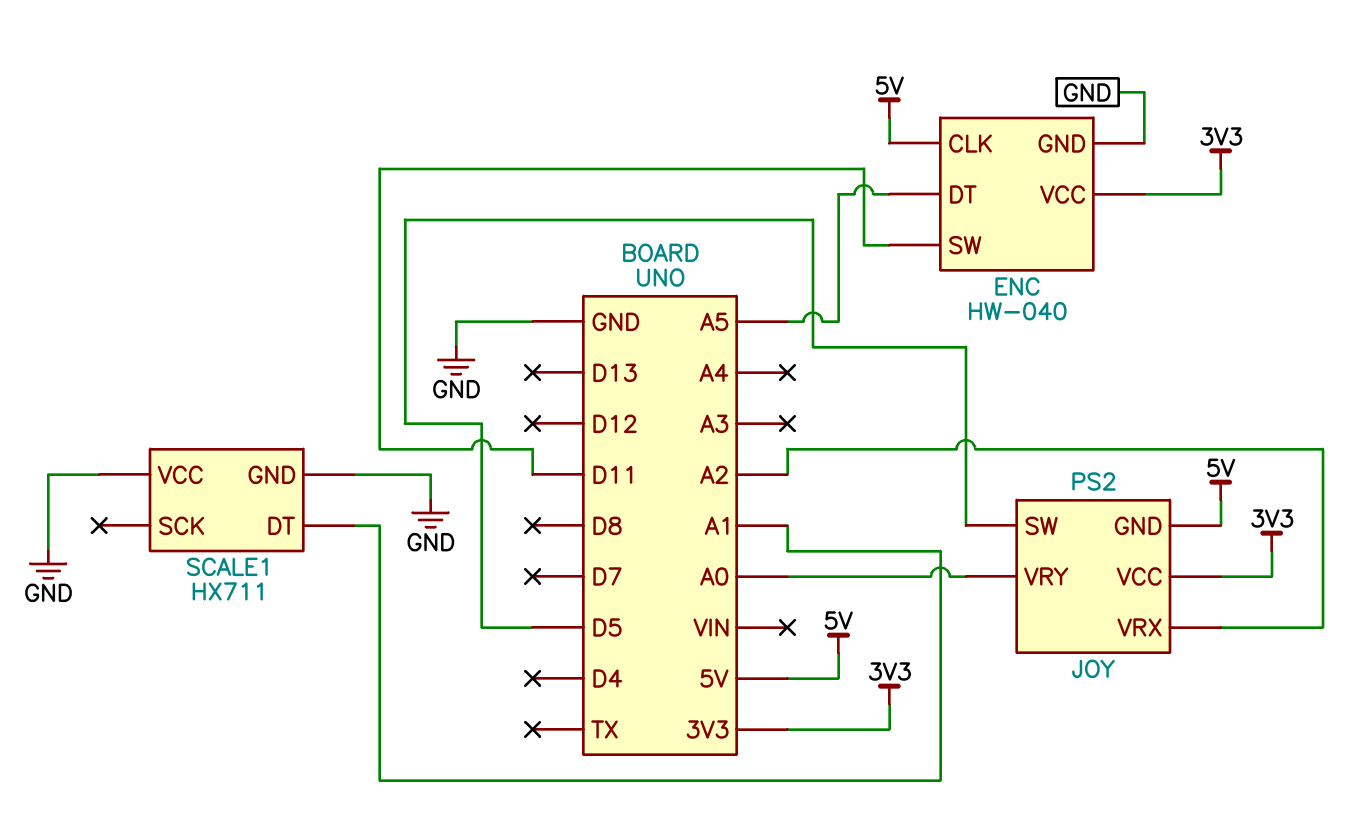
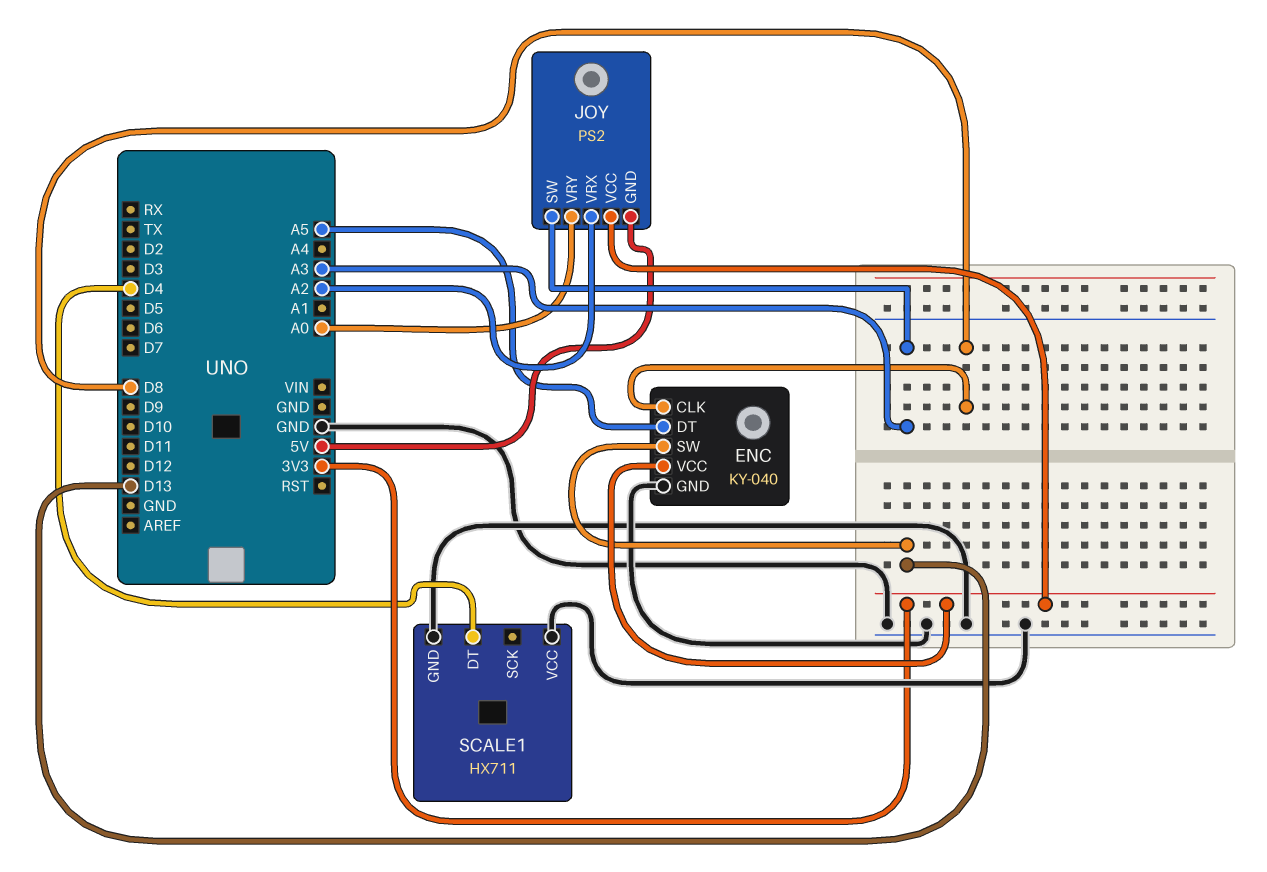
ENC: HW-040 -> KY-040
ENC pin CLK: 5V -> D8
ENC pin SW: D11 -> D13
JOY pin SW: D5 -> A3
SCALE1 pin DT: A1 -> D4

